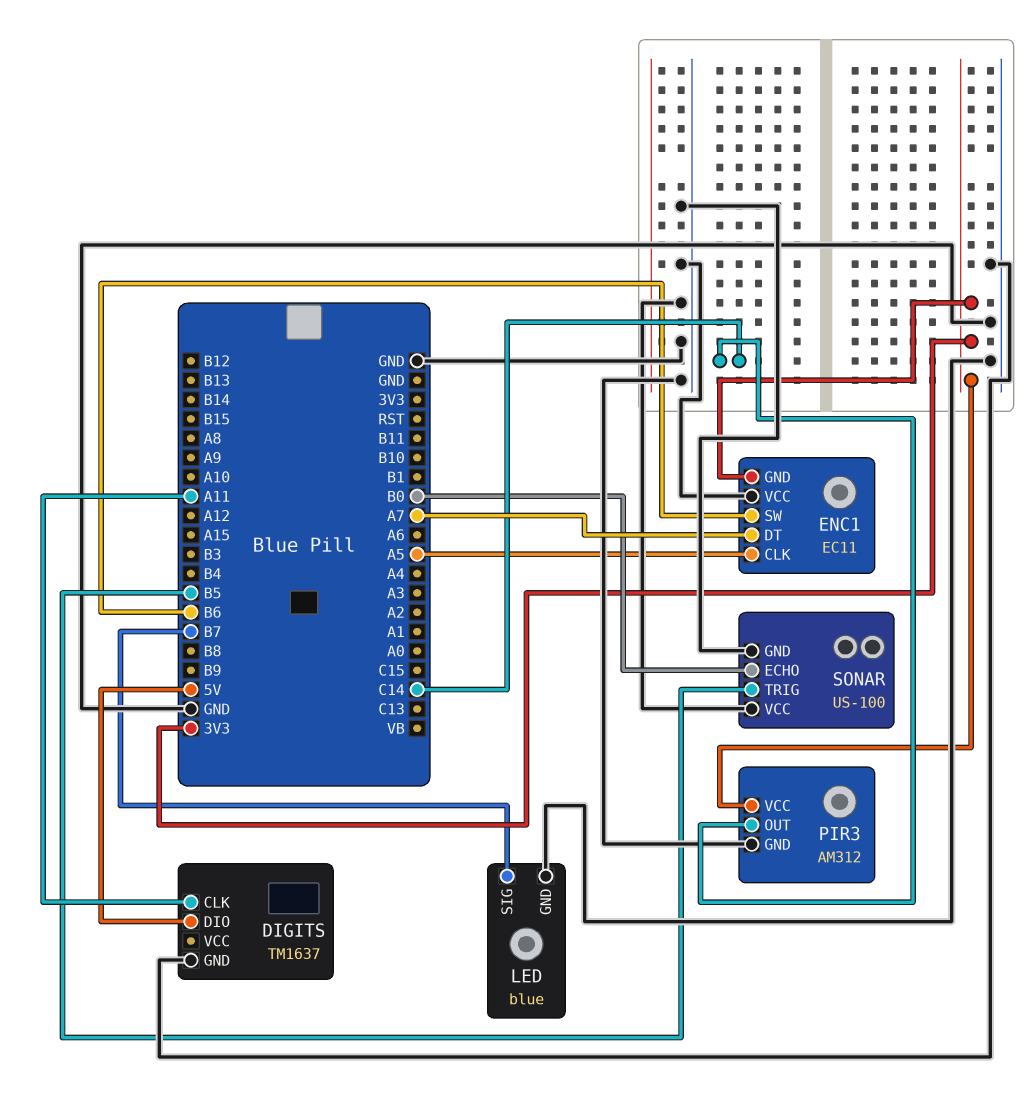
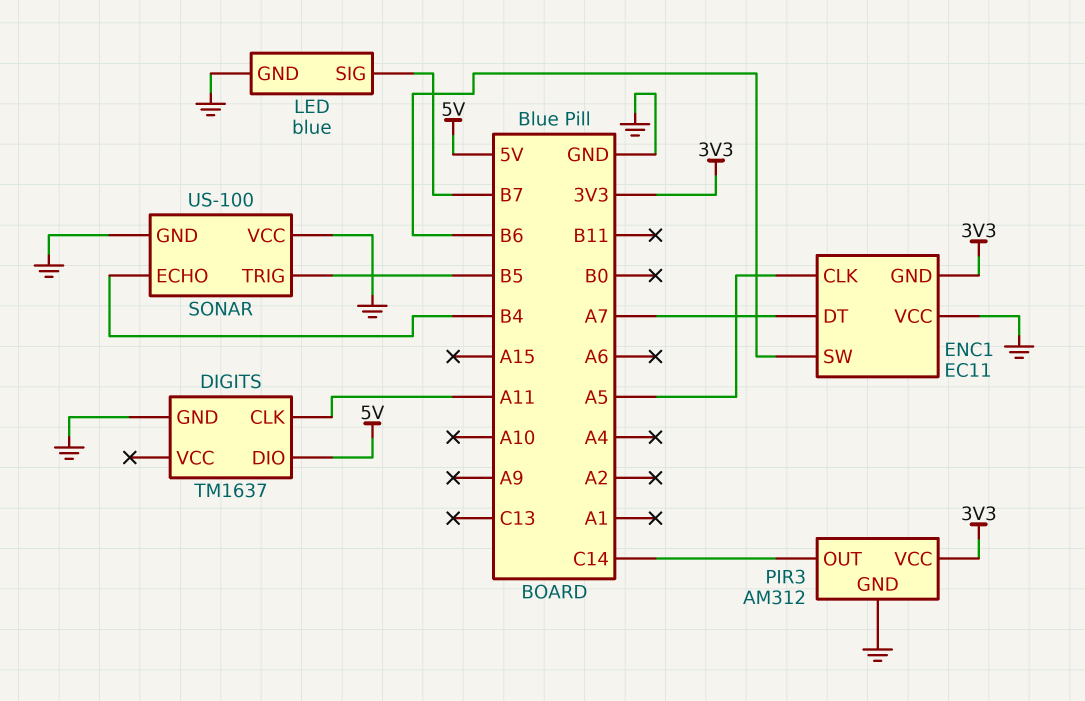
SONAR pin ECHO: B0 -> B4

